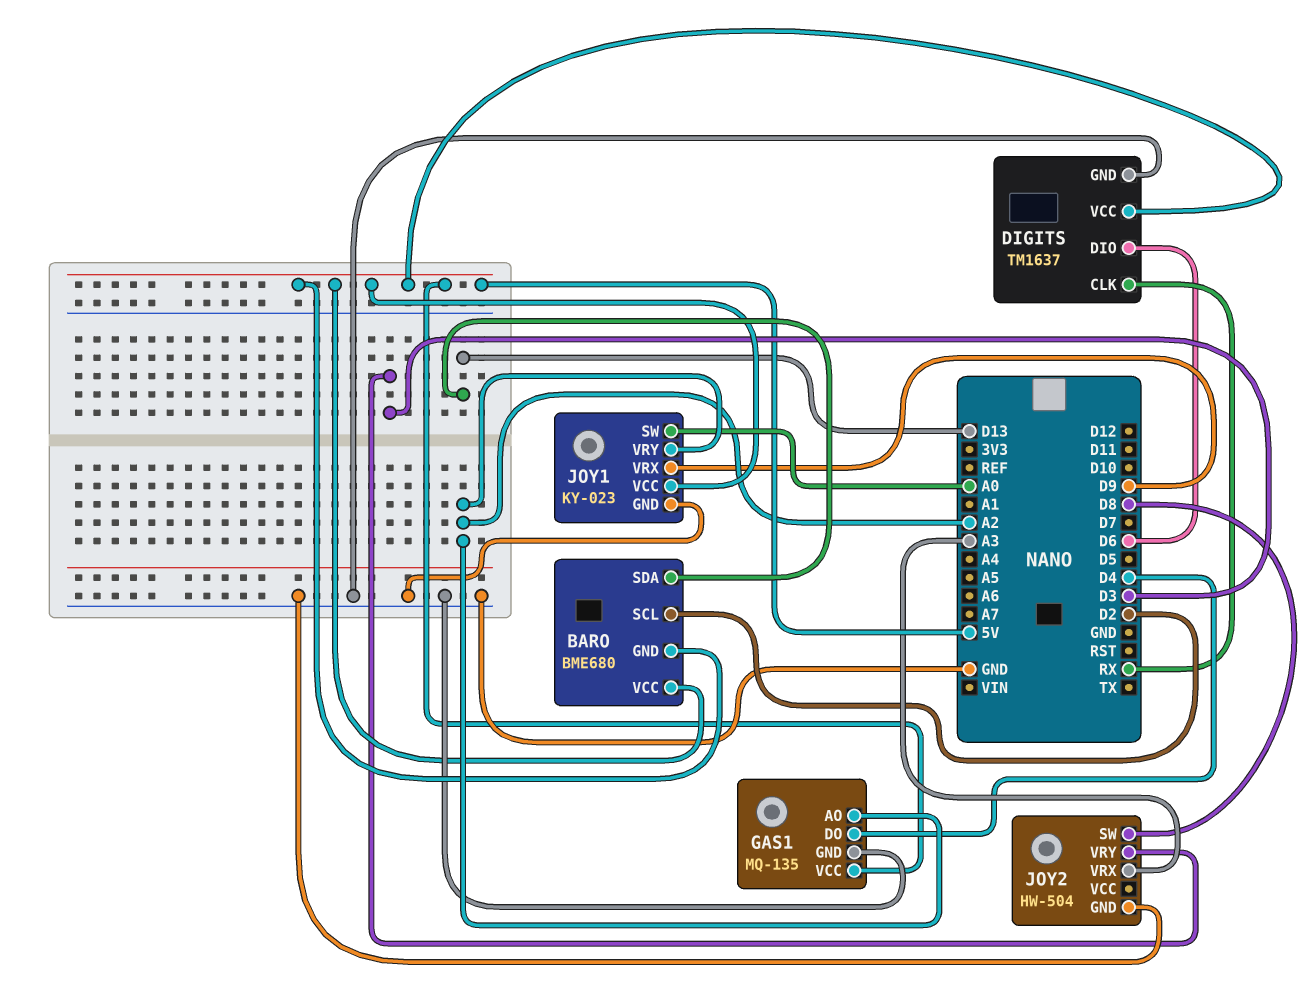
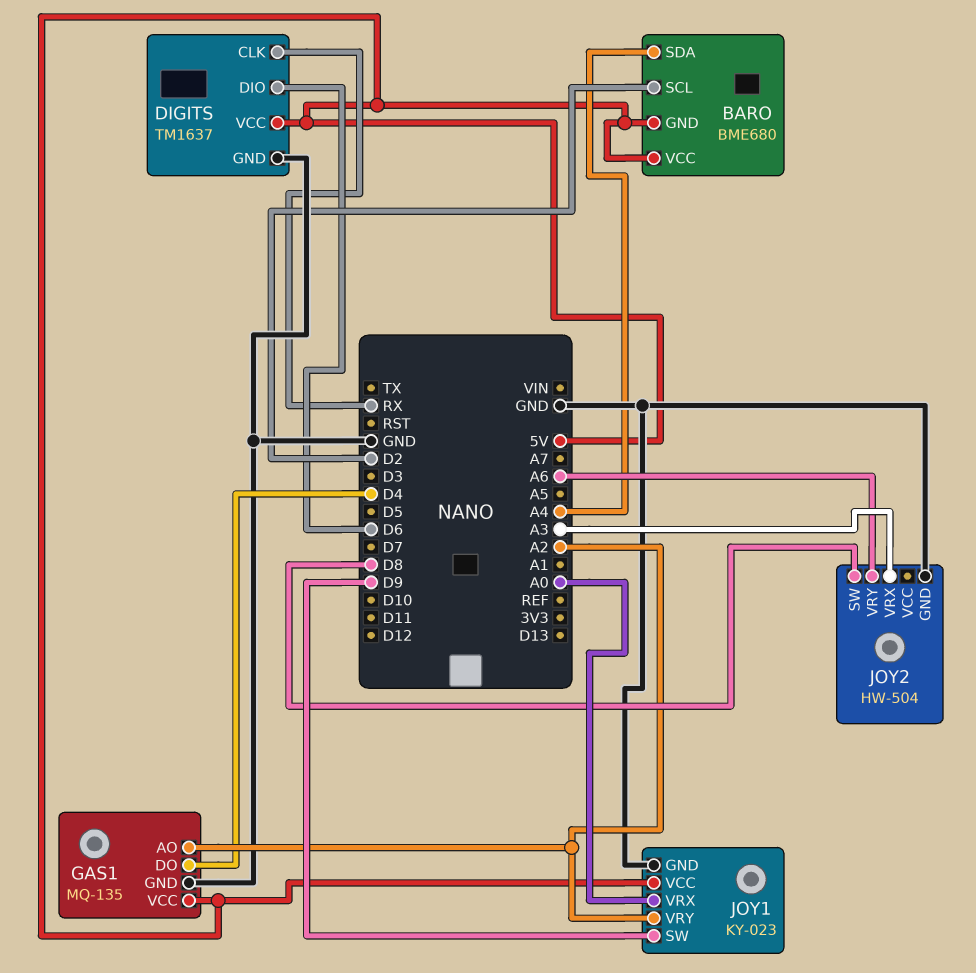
BARO pin SDA: D13 -> A4
JOY1 pin SW: A0 -> D9
JOY1 pin VRX: D9 -> A0
JOY2 pin VRY: D3 -> A6

